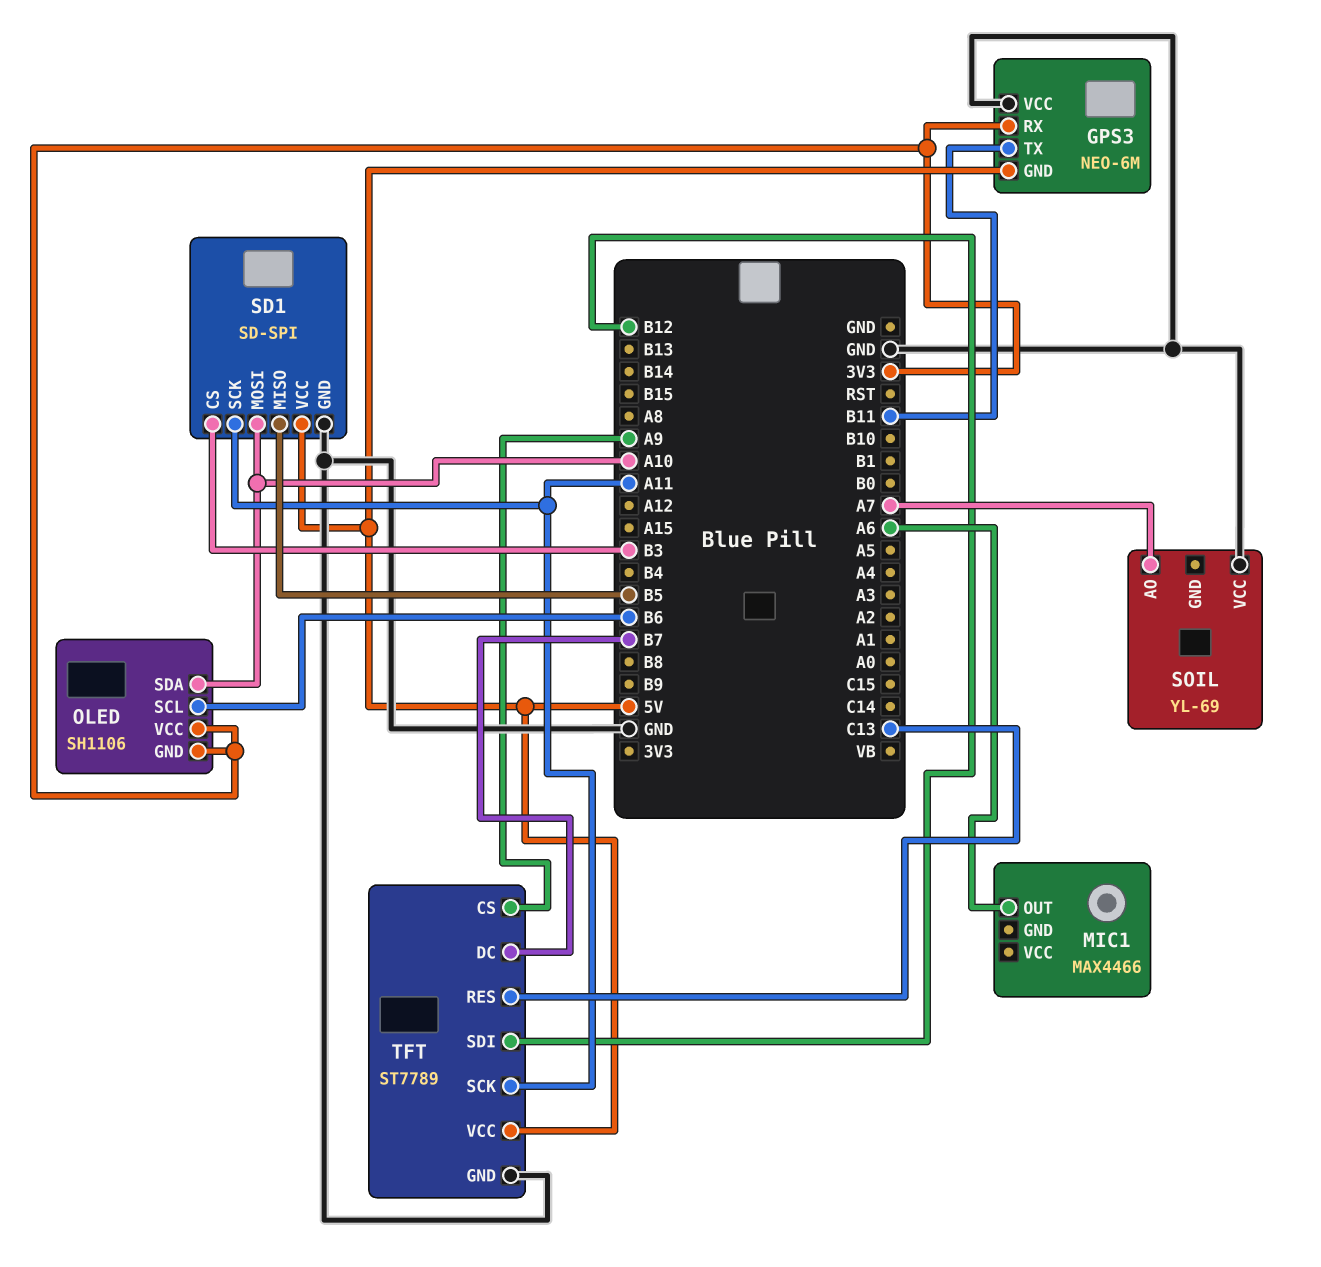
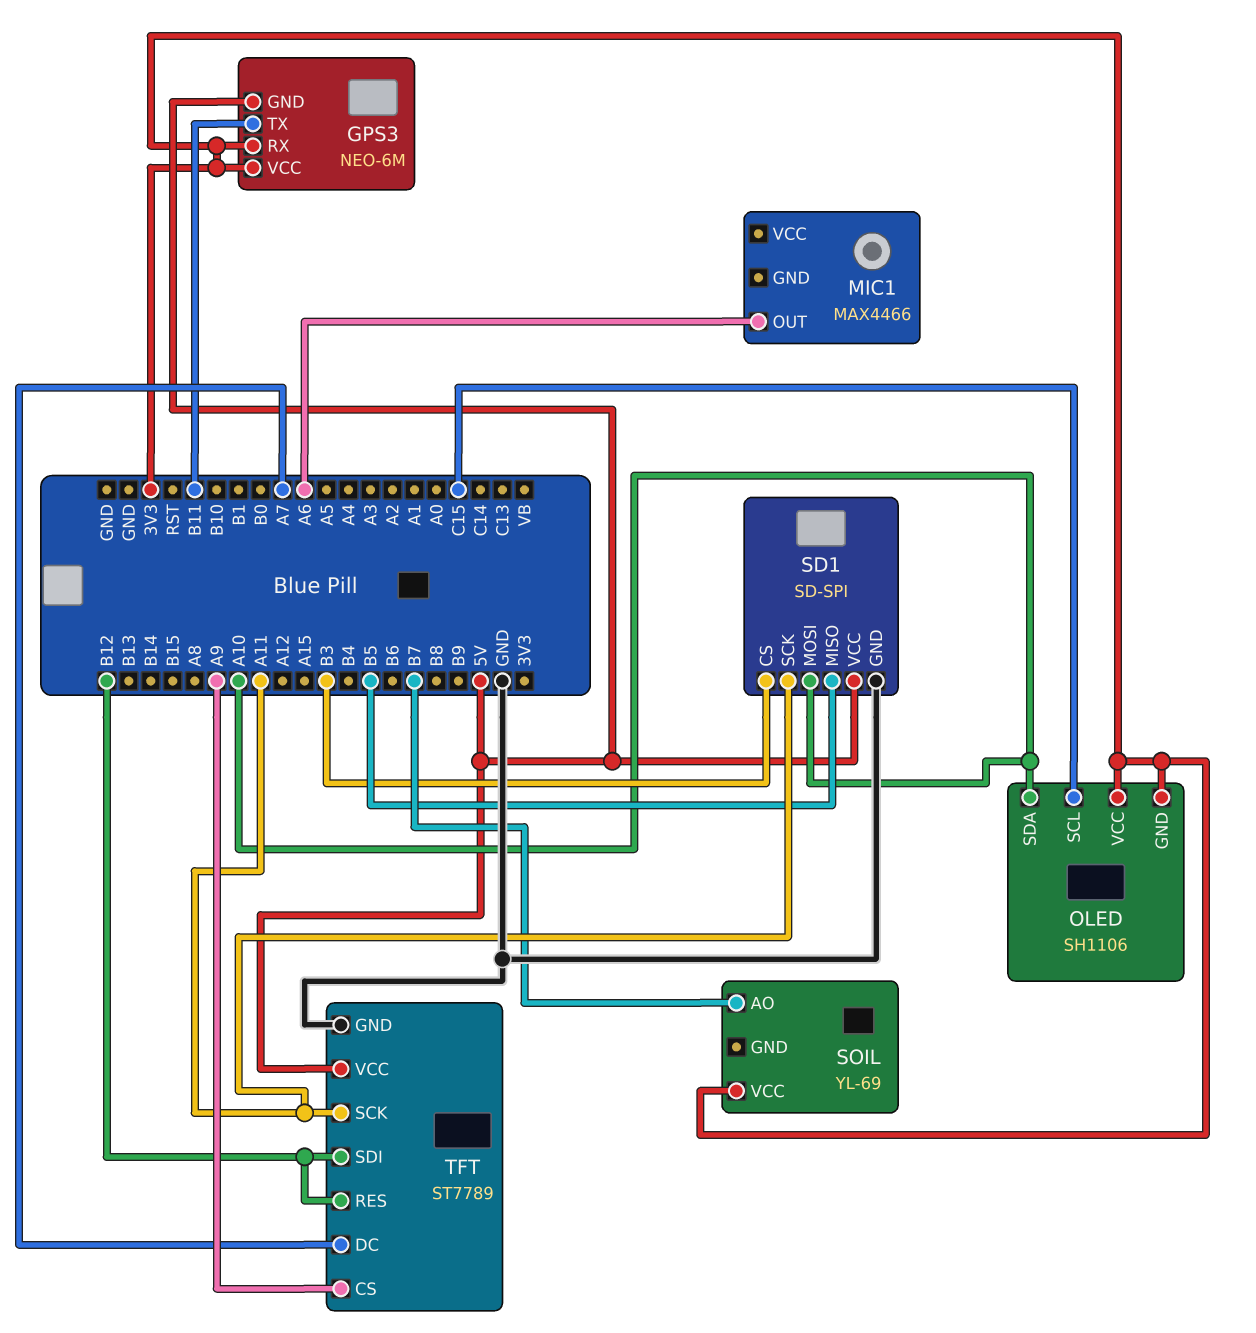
GPS3 pin VCC: GND -> 3V3
OLED pin SCL: B6 -> C15
SOIL pin AO: A7 -> B7
SOIL pin VCC: GND -> 3V3
TFT pin DC: B7 -> A7
TFT pin RES: C13 -> B12

